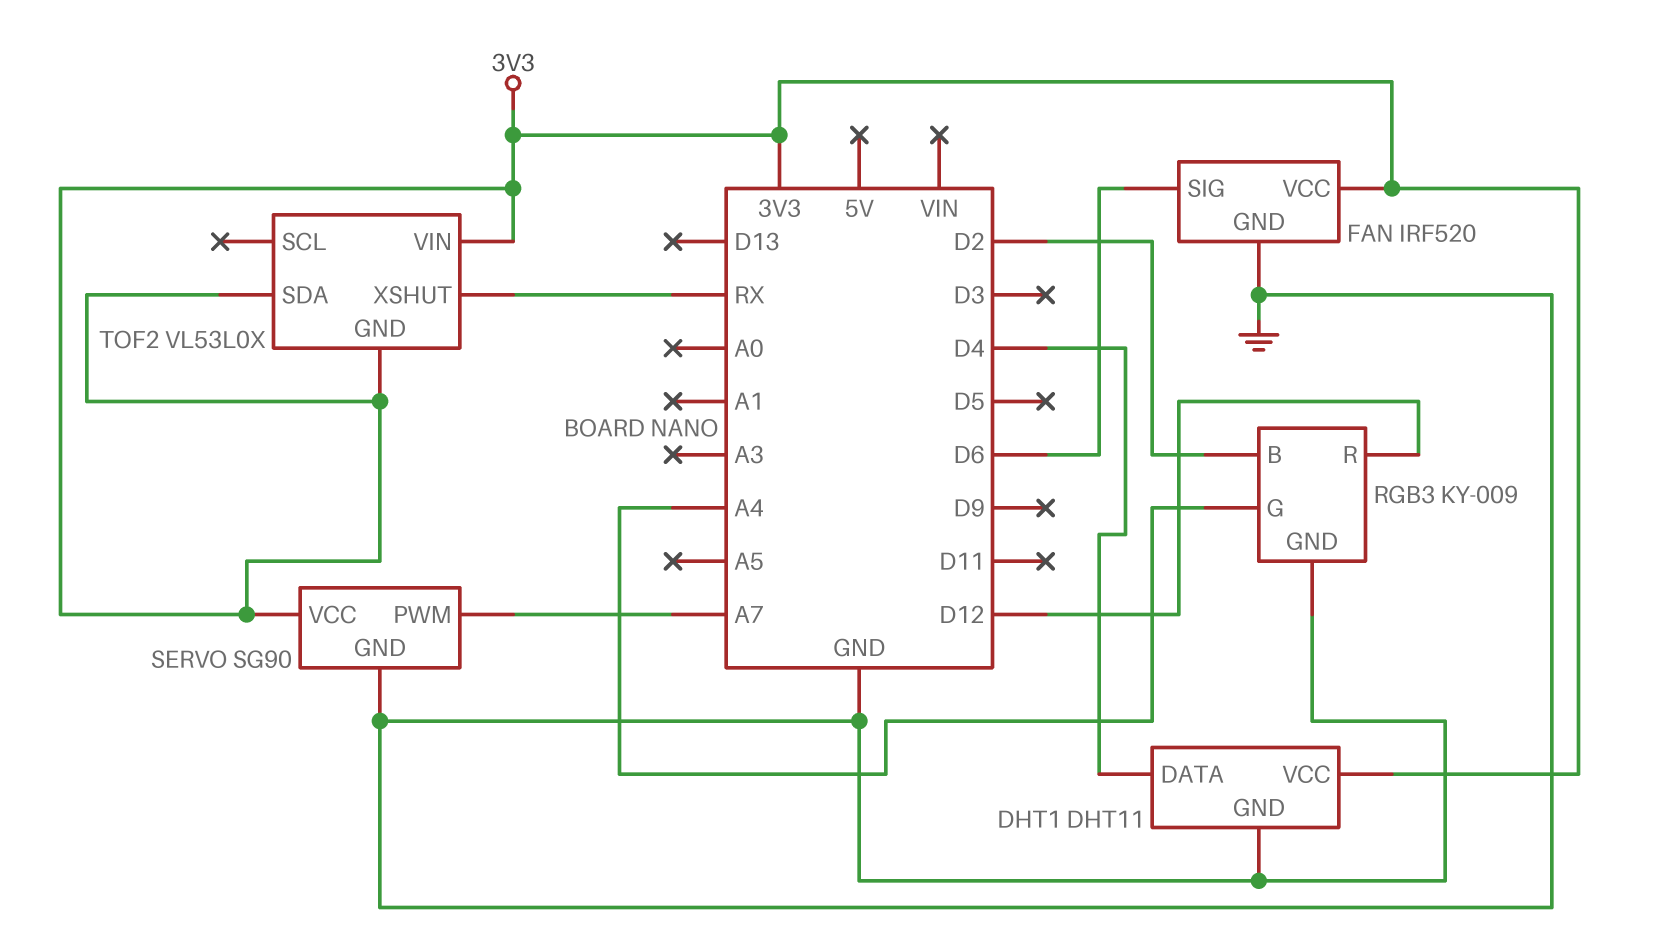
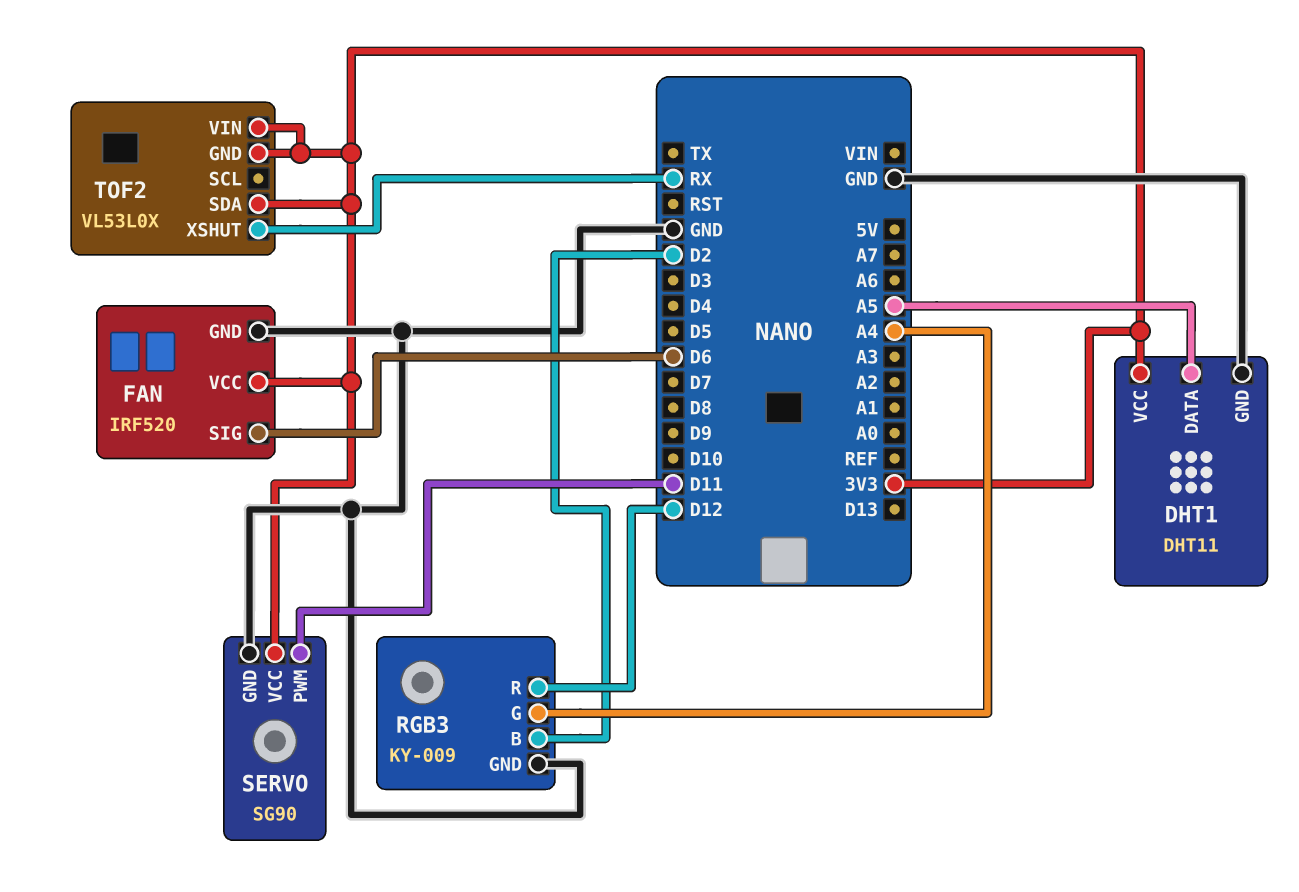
DHT1 pin DATA: D4 -> A5
SERVO pin PWM: A7 -> D11

